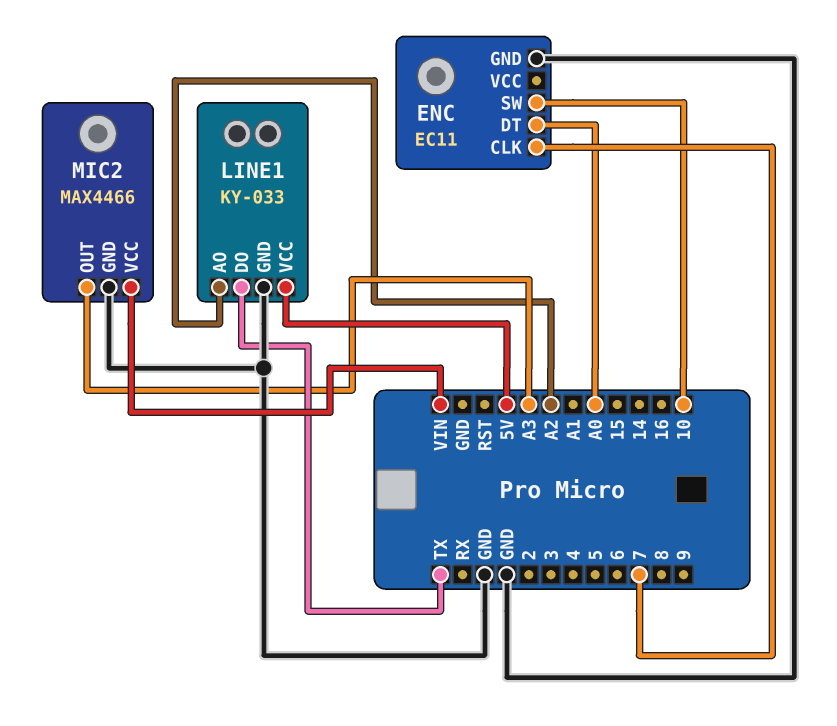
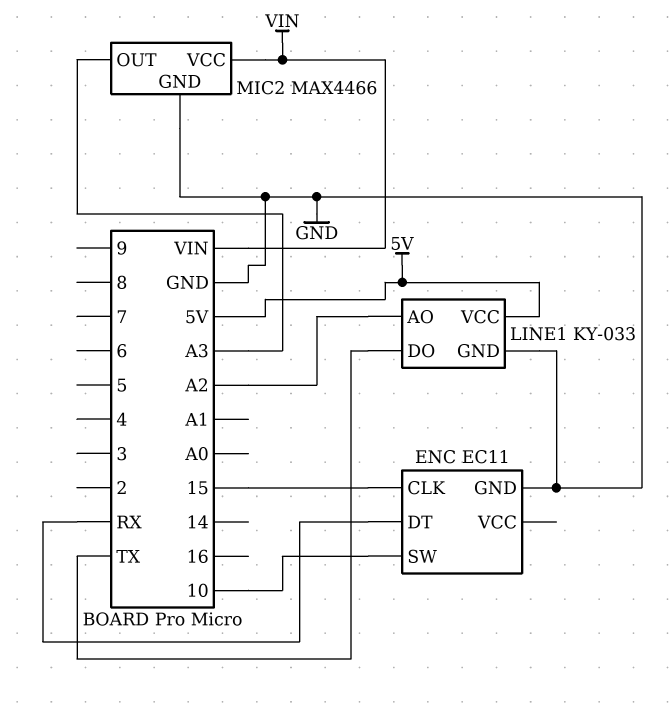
ENC pin CLK: 7 -> 15
ENC pin DT: A0 -> RX

